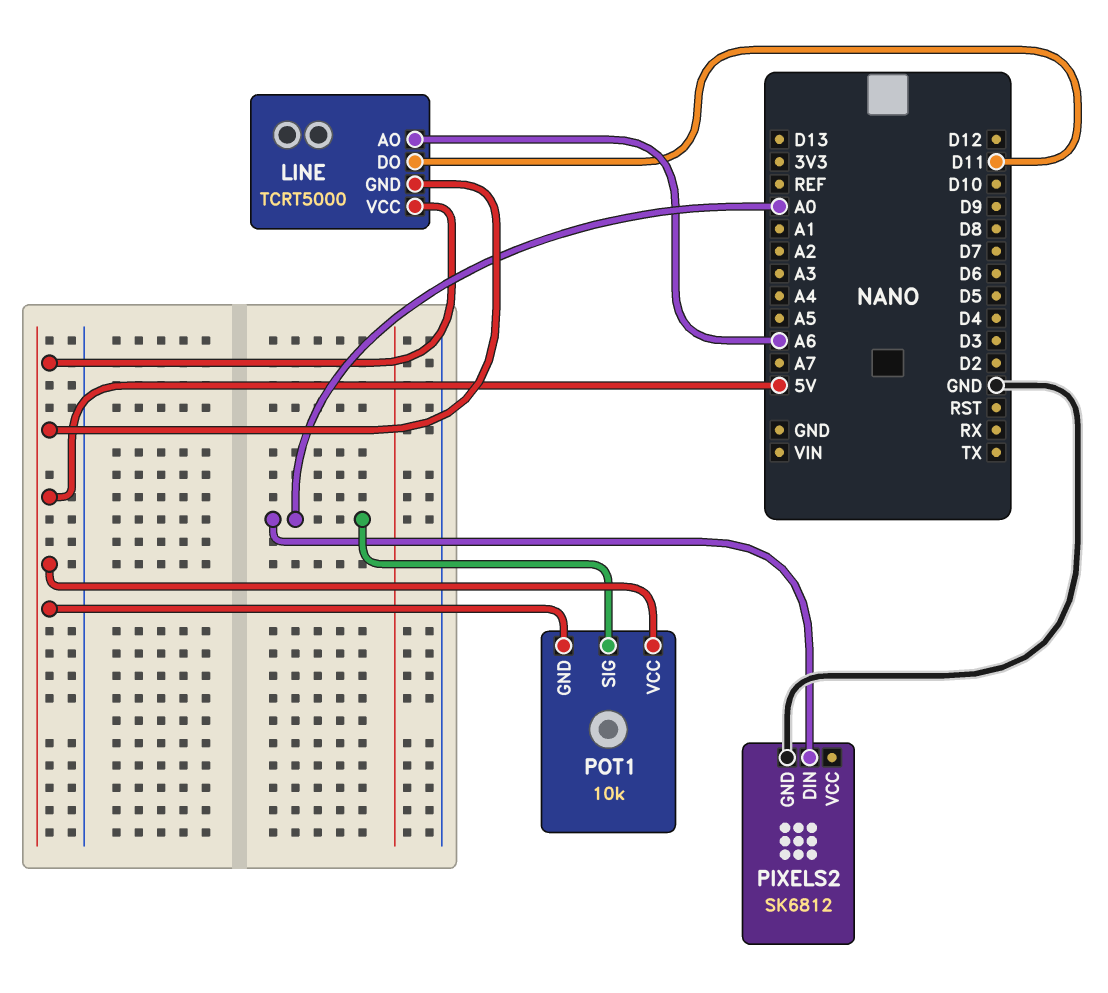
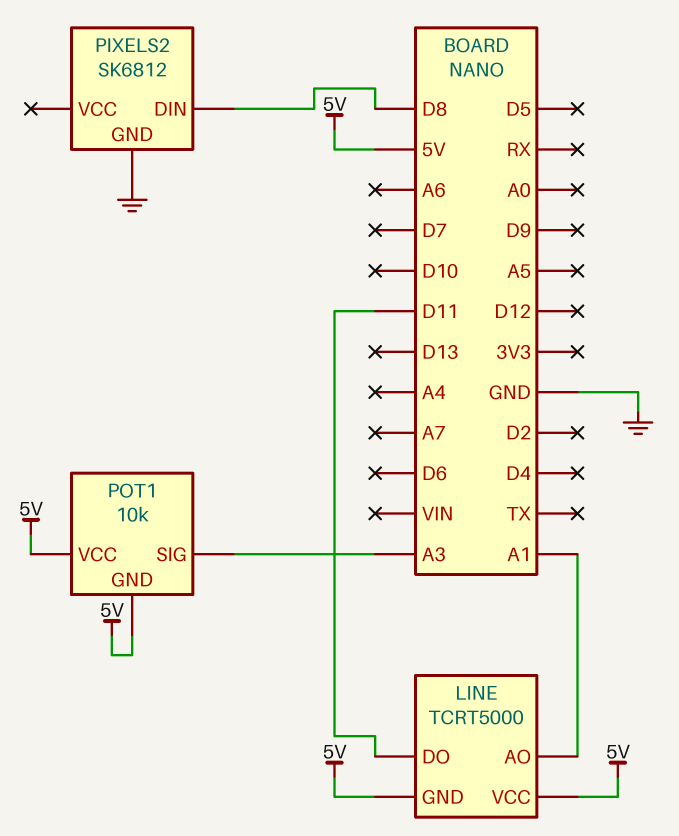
LINE pin AO: A6 -> A1
PIXELS2 pin DIN: A0 -> D8
POT1 pin SIG: A0 -> A3

